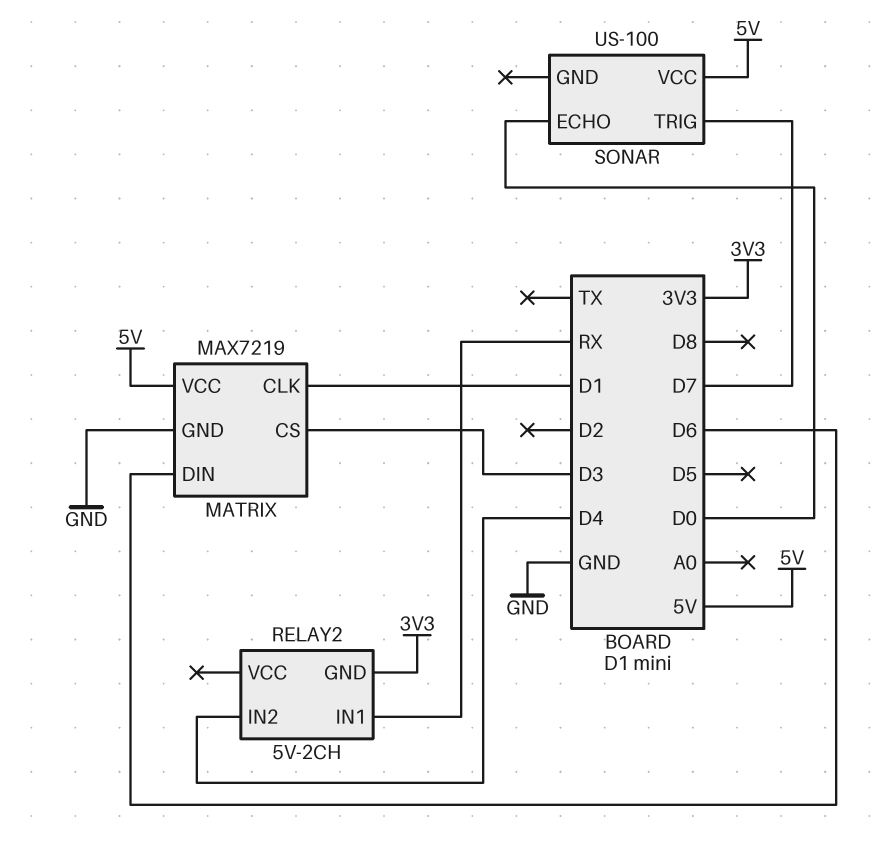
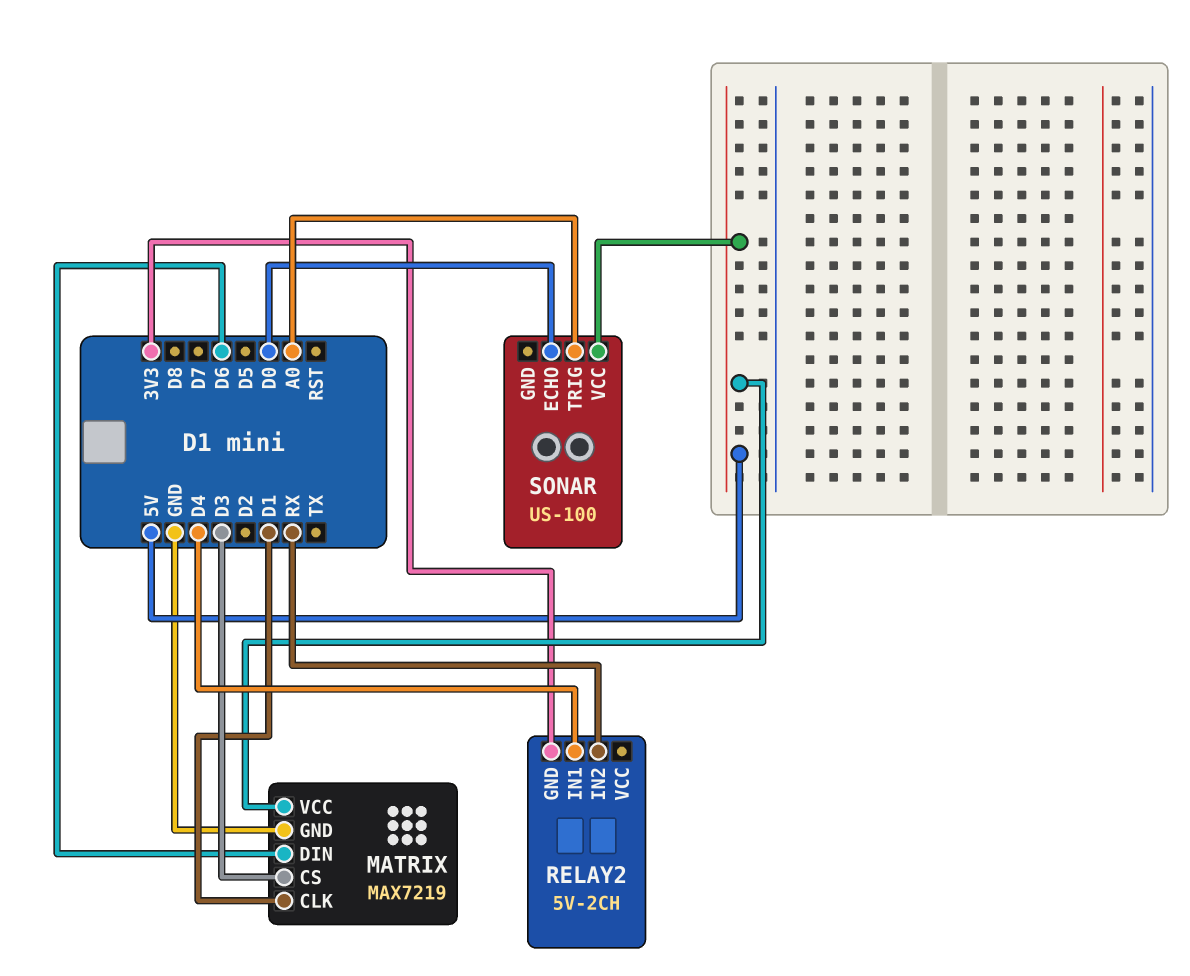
RELAY2 pin IN1: RX -> D4
RELAY2 pin IN2: D4 -> RX
SONAR pin TRIG: D7 -> A0

